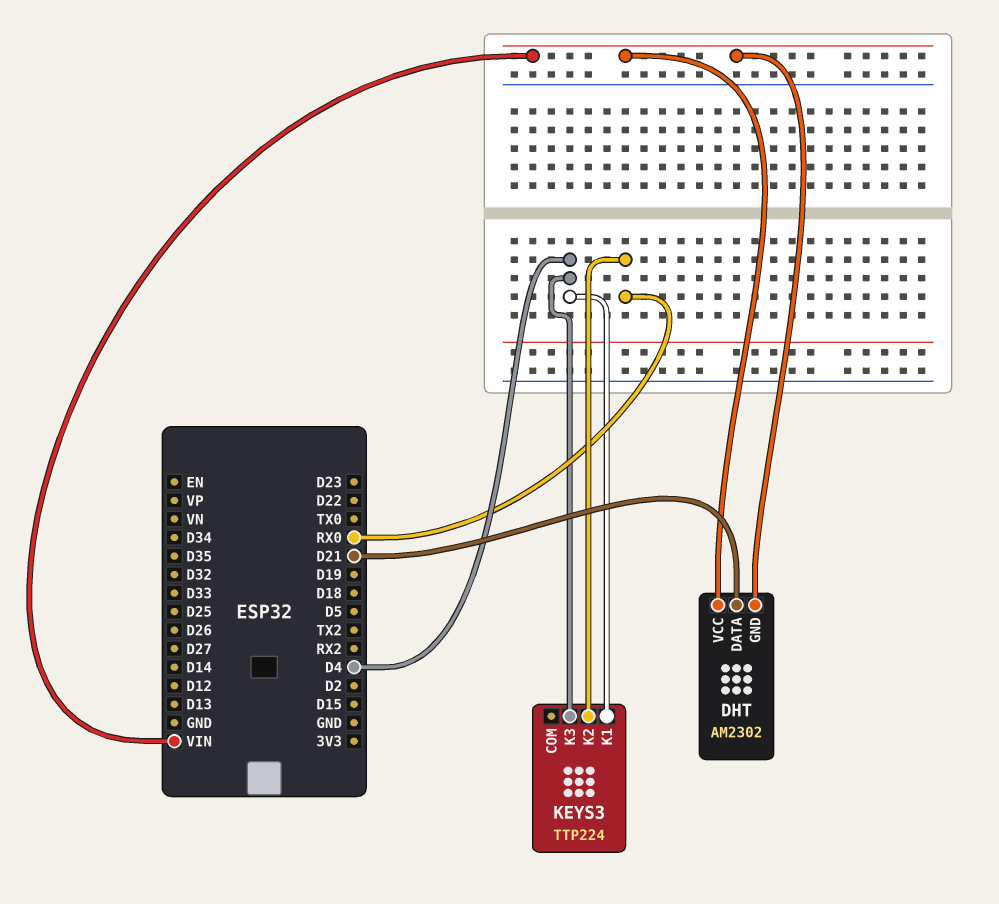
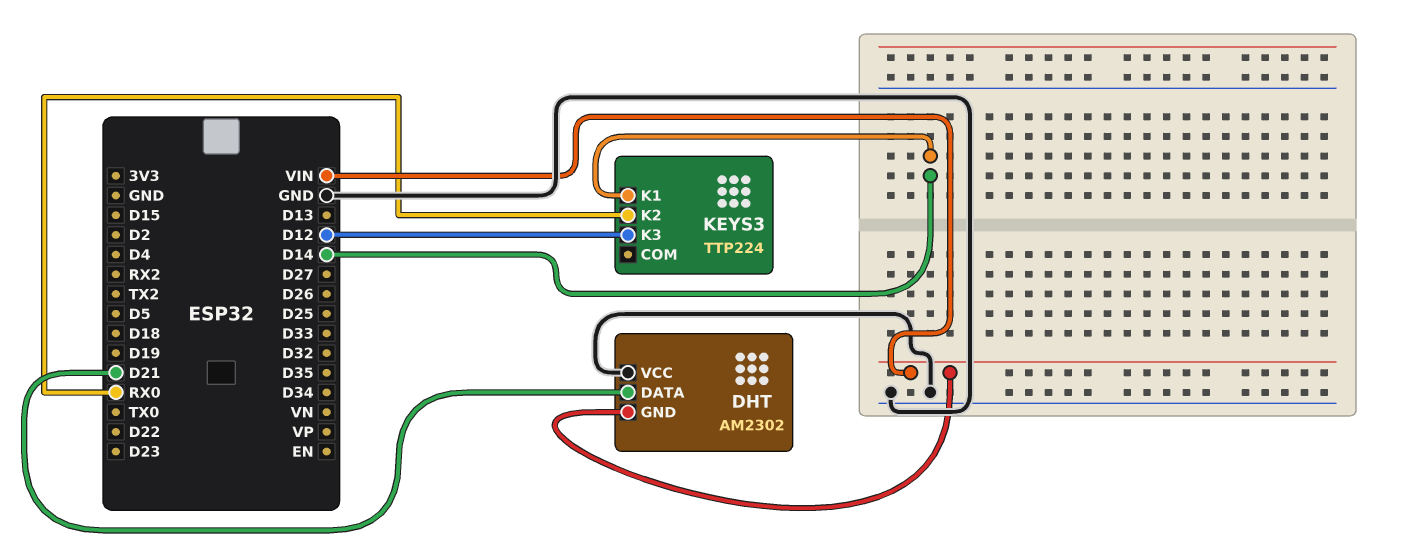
DHT pin VCC: VIN -> GND
KEYS3 pin K1: D4 -> D14
KEYS3 pin K3: D4 -> D12

